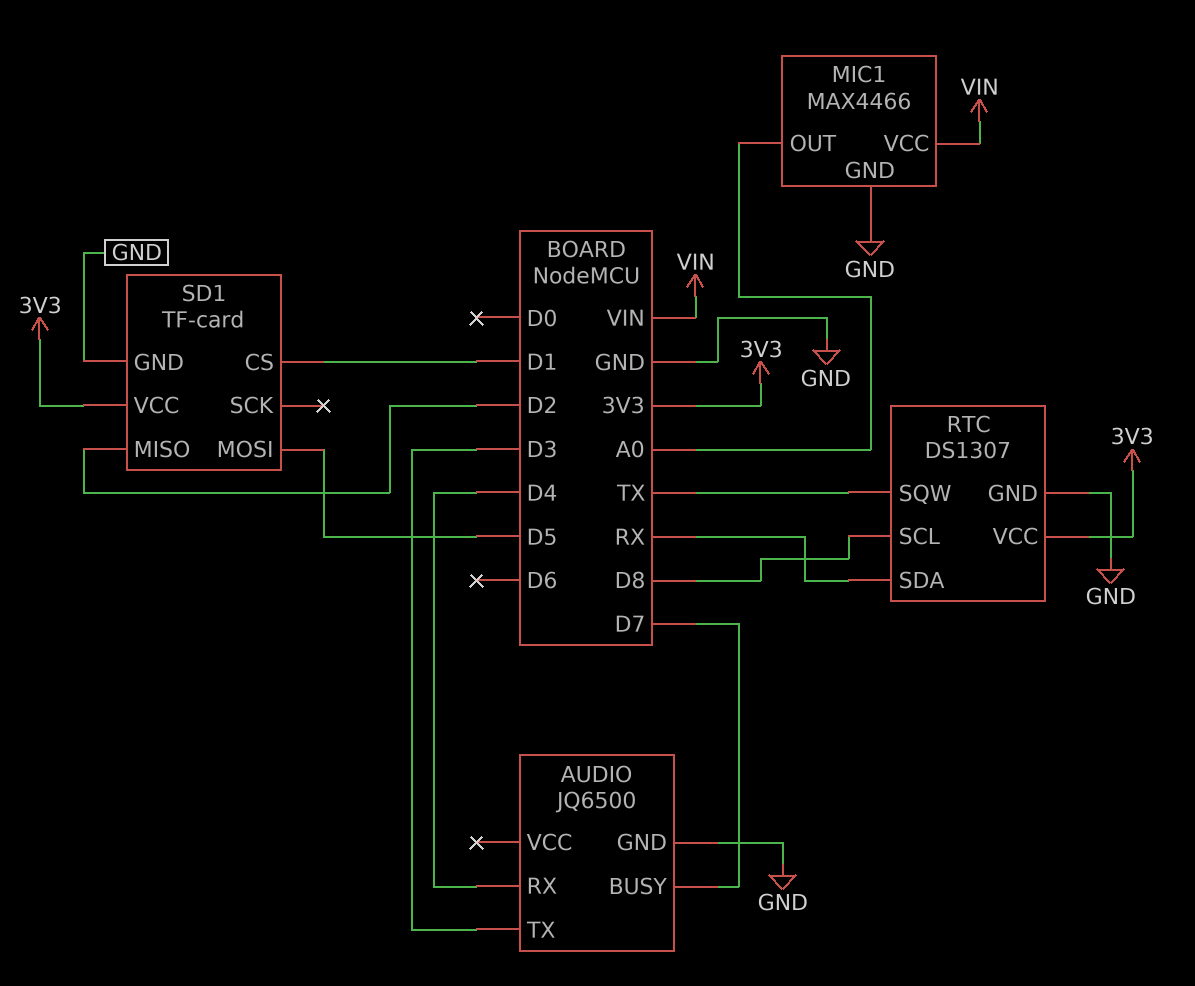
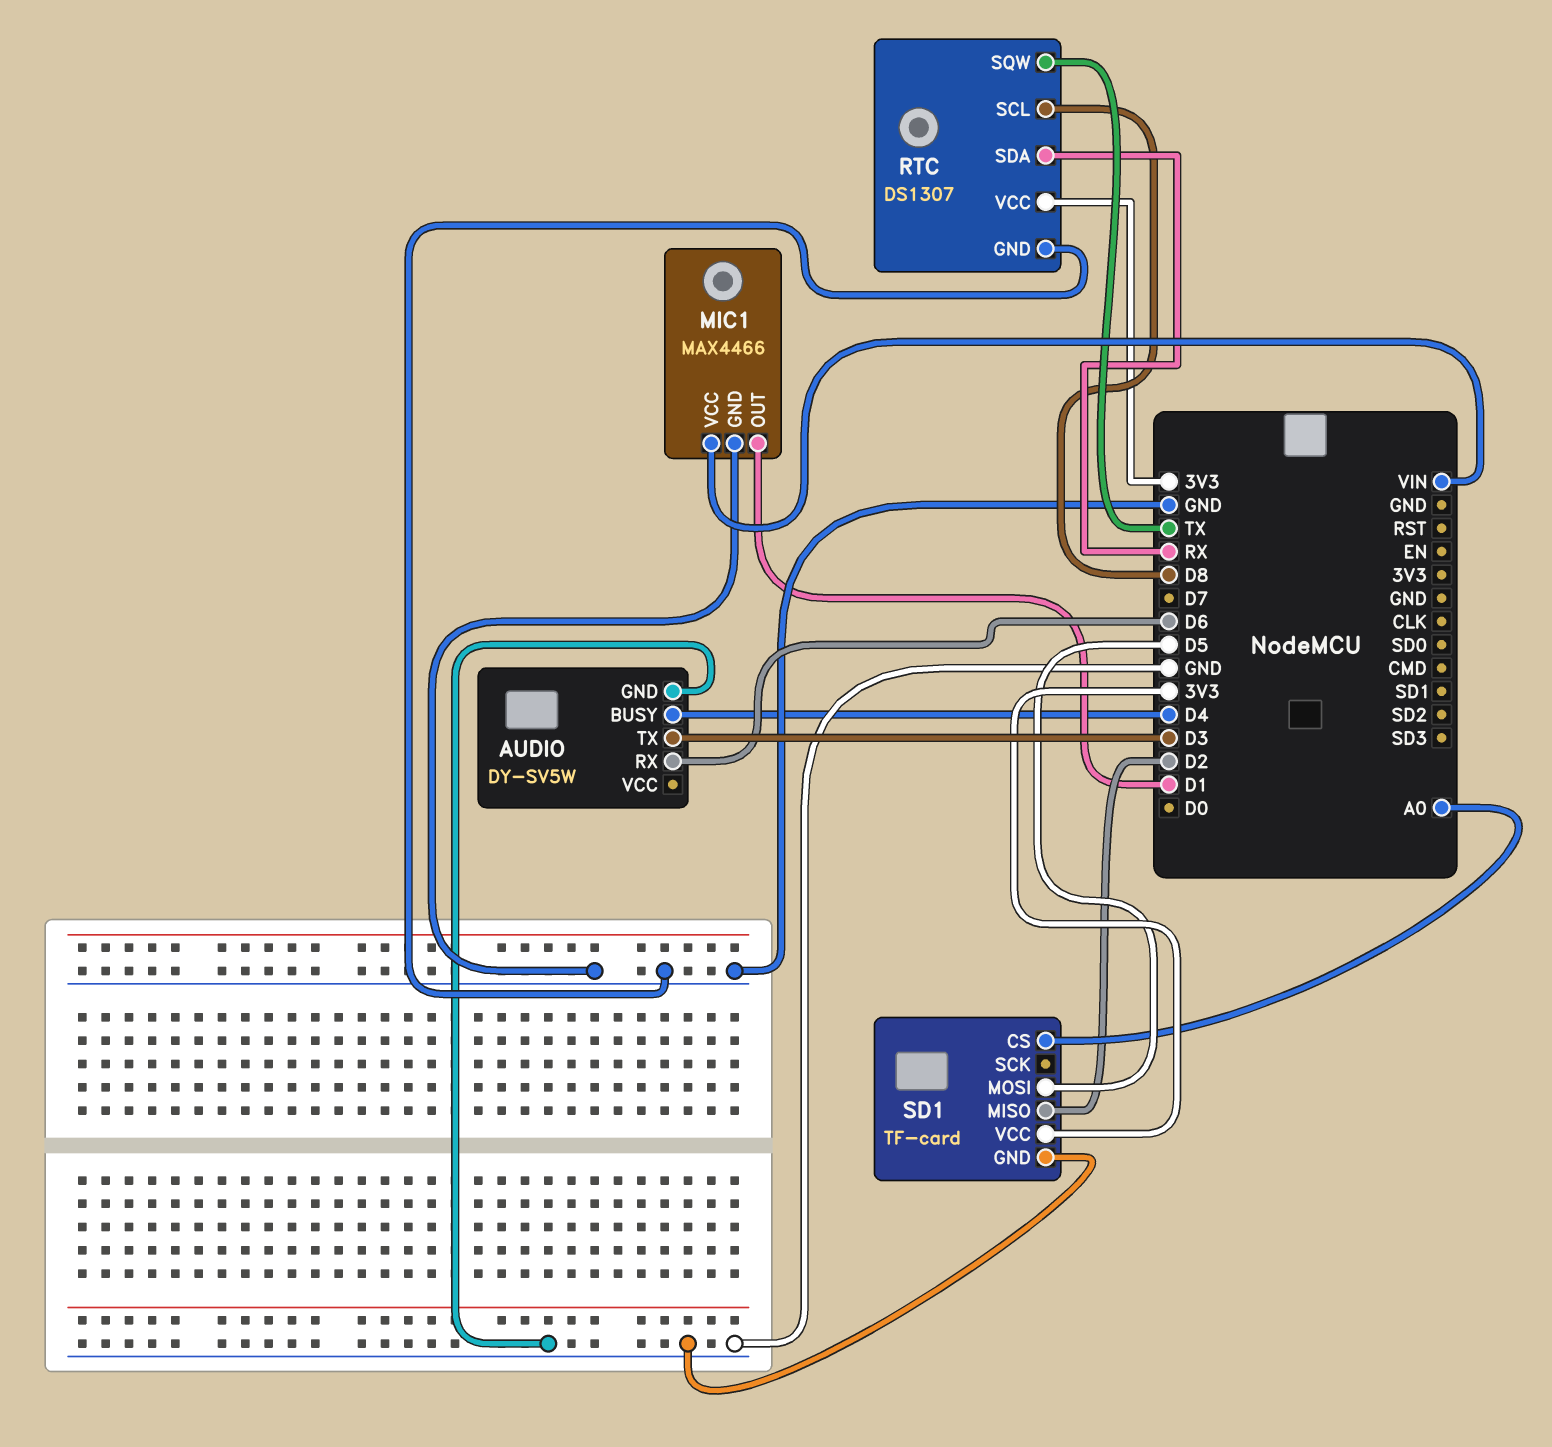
AUDIO: JQ6500 -> DY-SV5W
AUDIO pin BUSY: D7 -> D4
AUDIO pin RX: D4 -> D6
MIC1 pin OUT: A0 -> D1
SD1 pin CS: D1 -> A0

